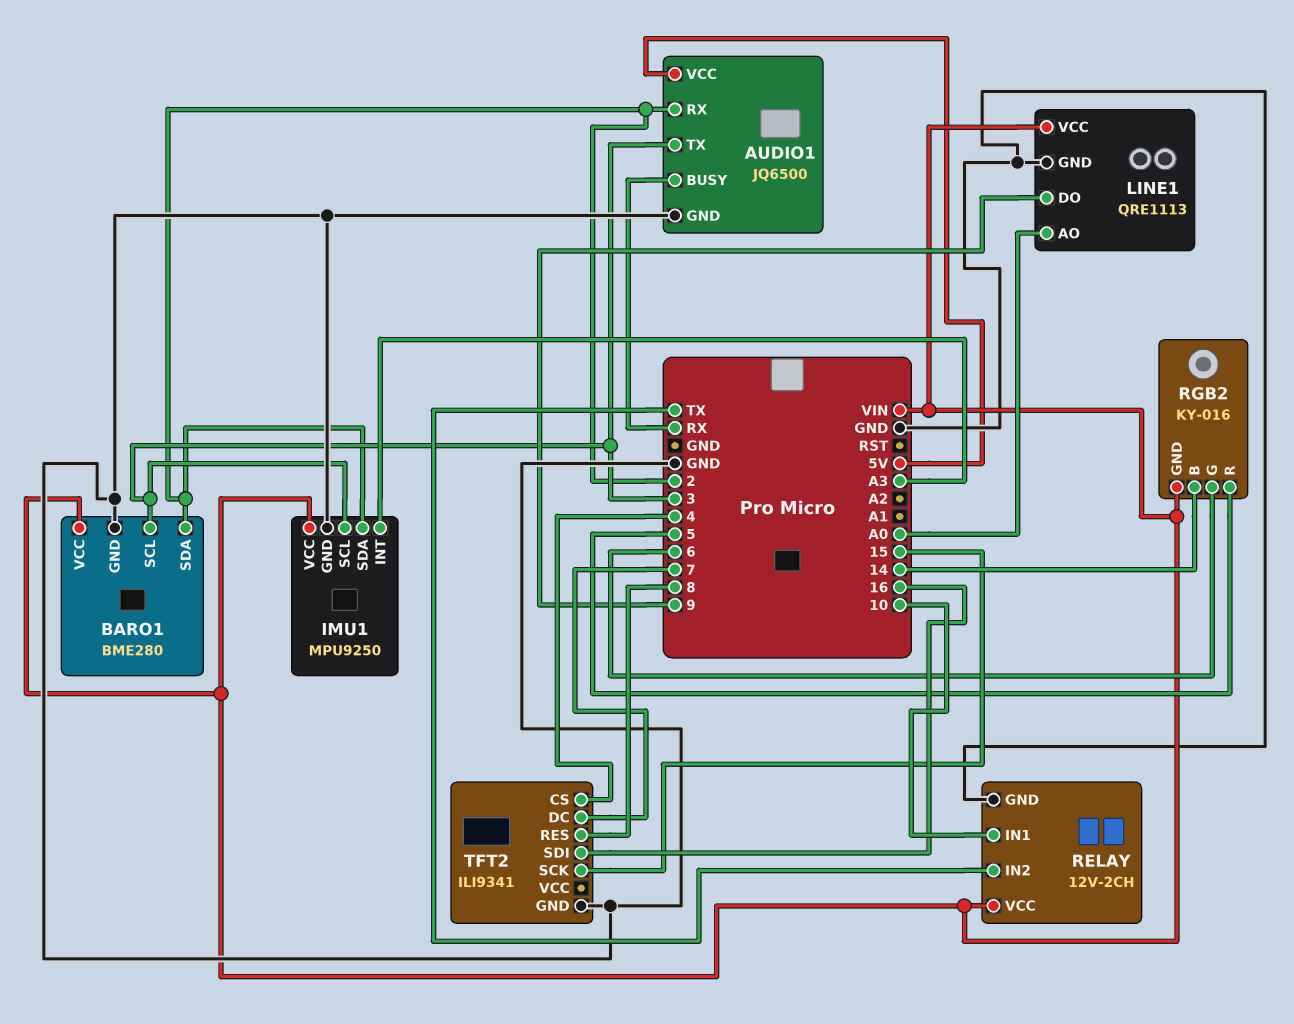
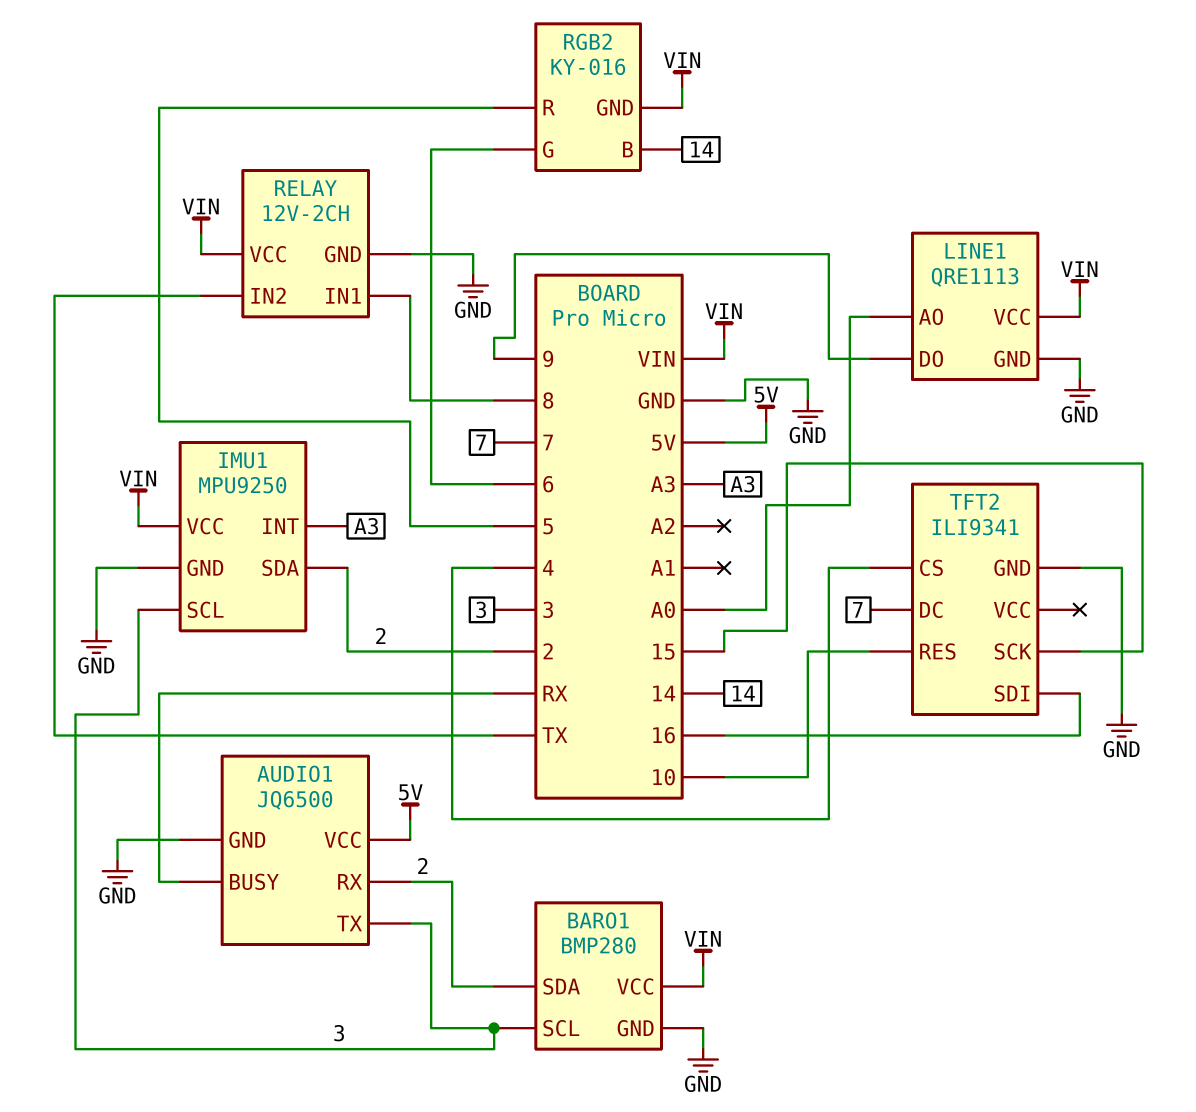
BARO1: BME280 -> BMP280
RELAY pin IN1: 10 -> 8
TFT2 pin RES: 8 -> 10

